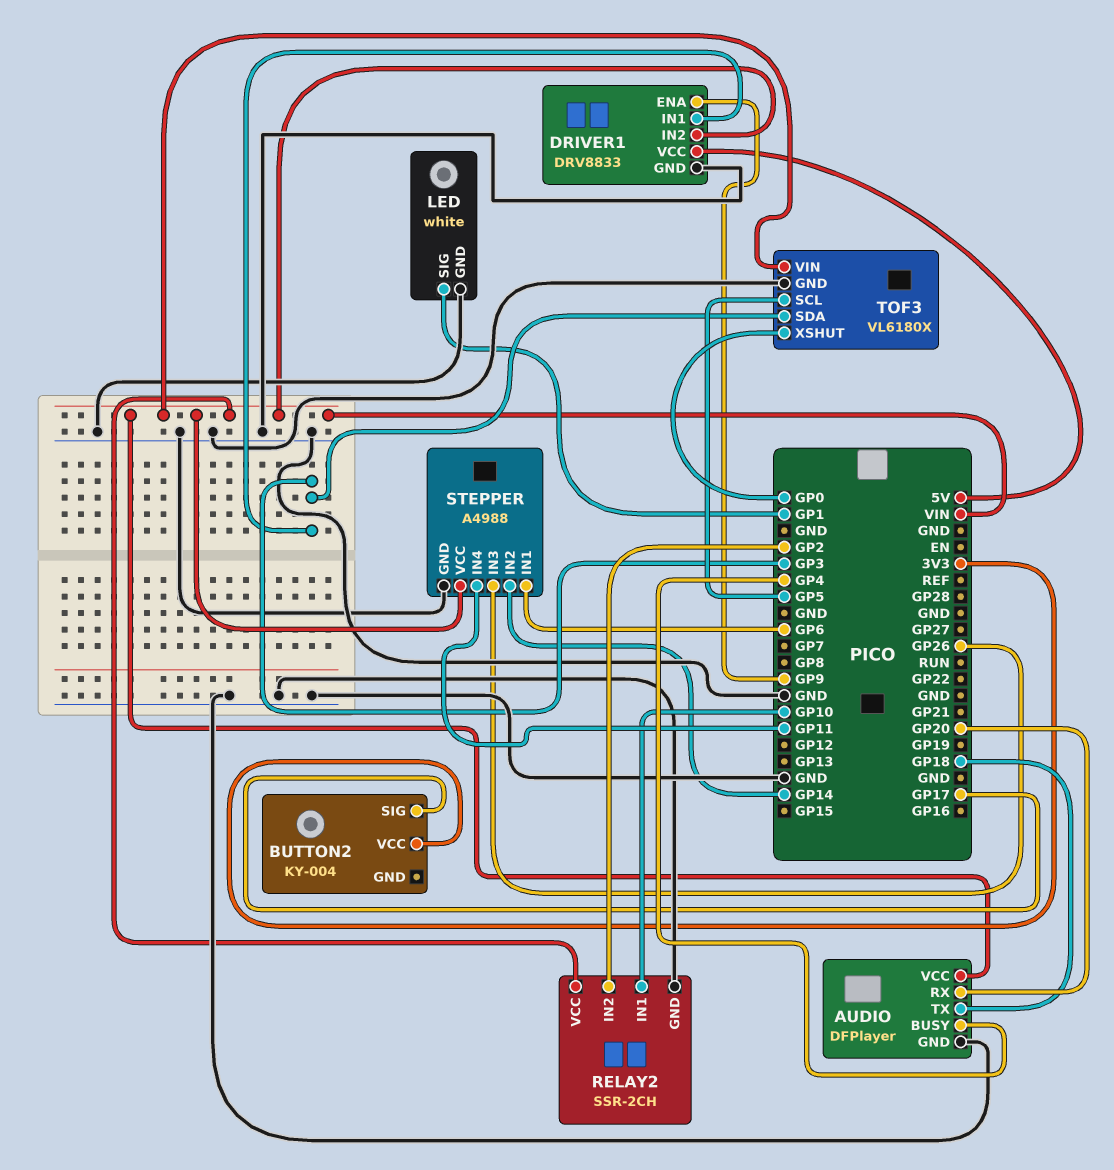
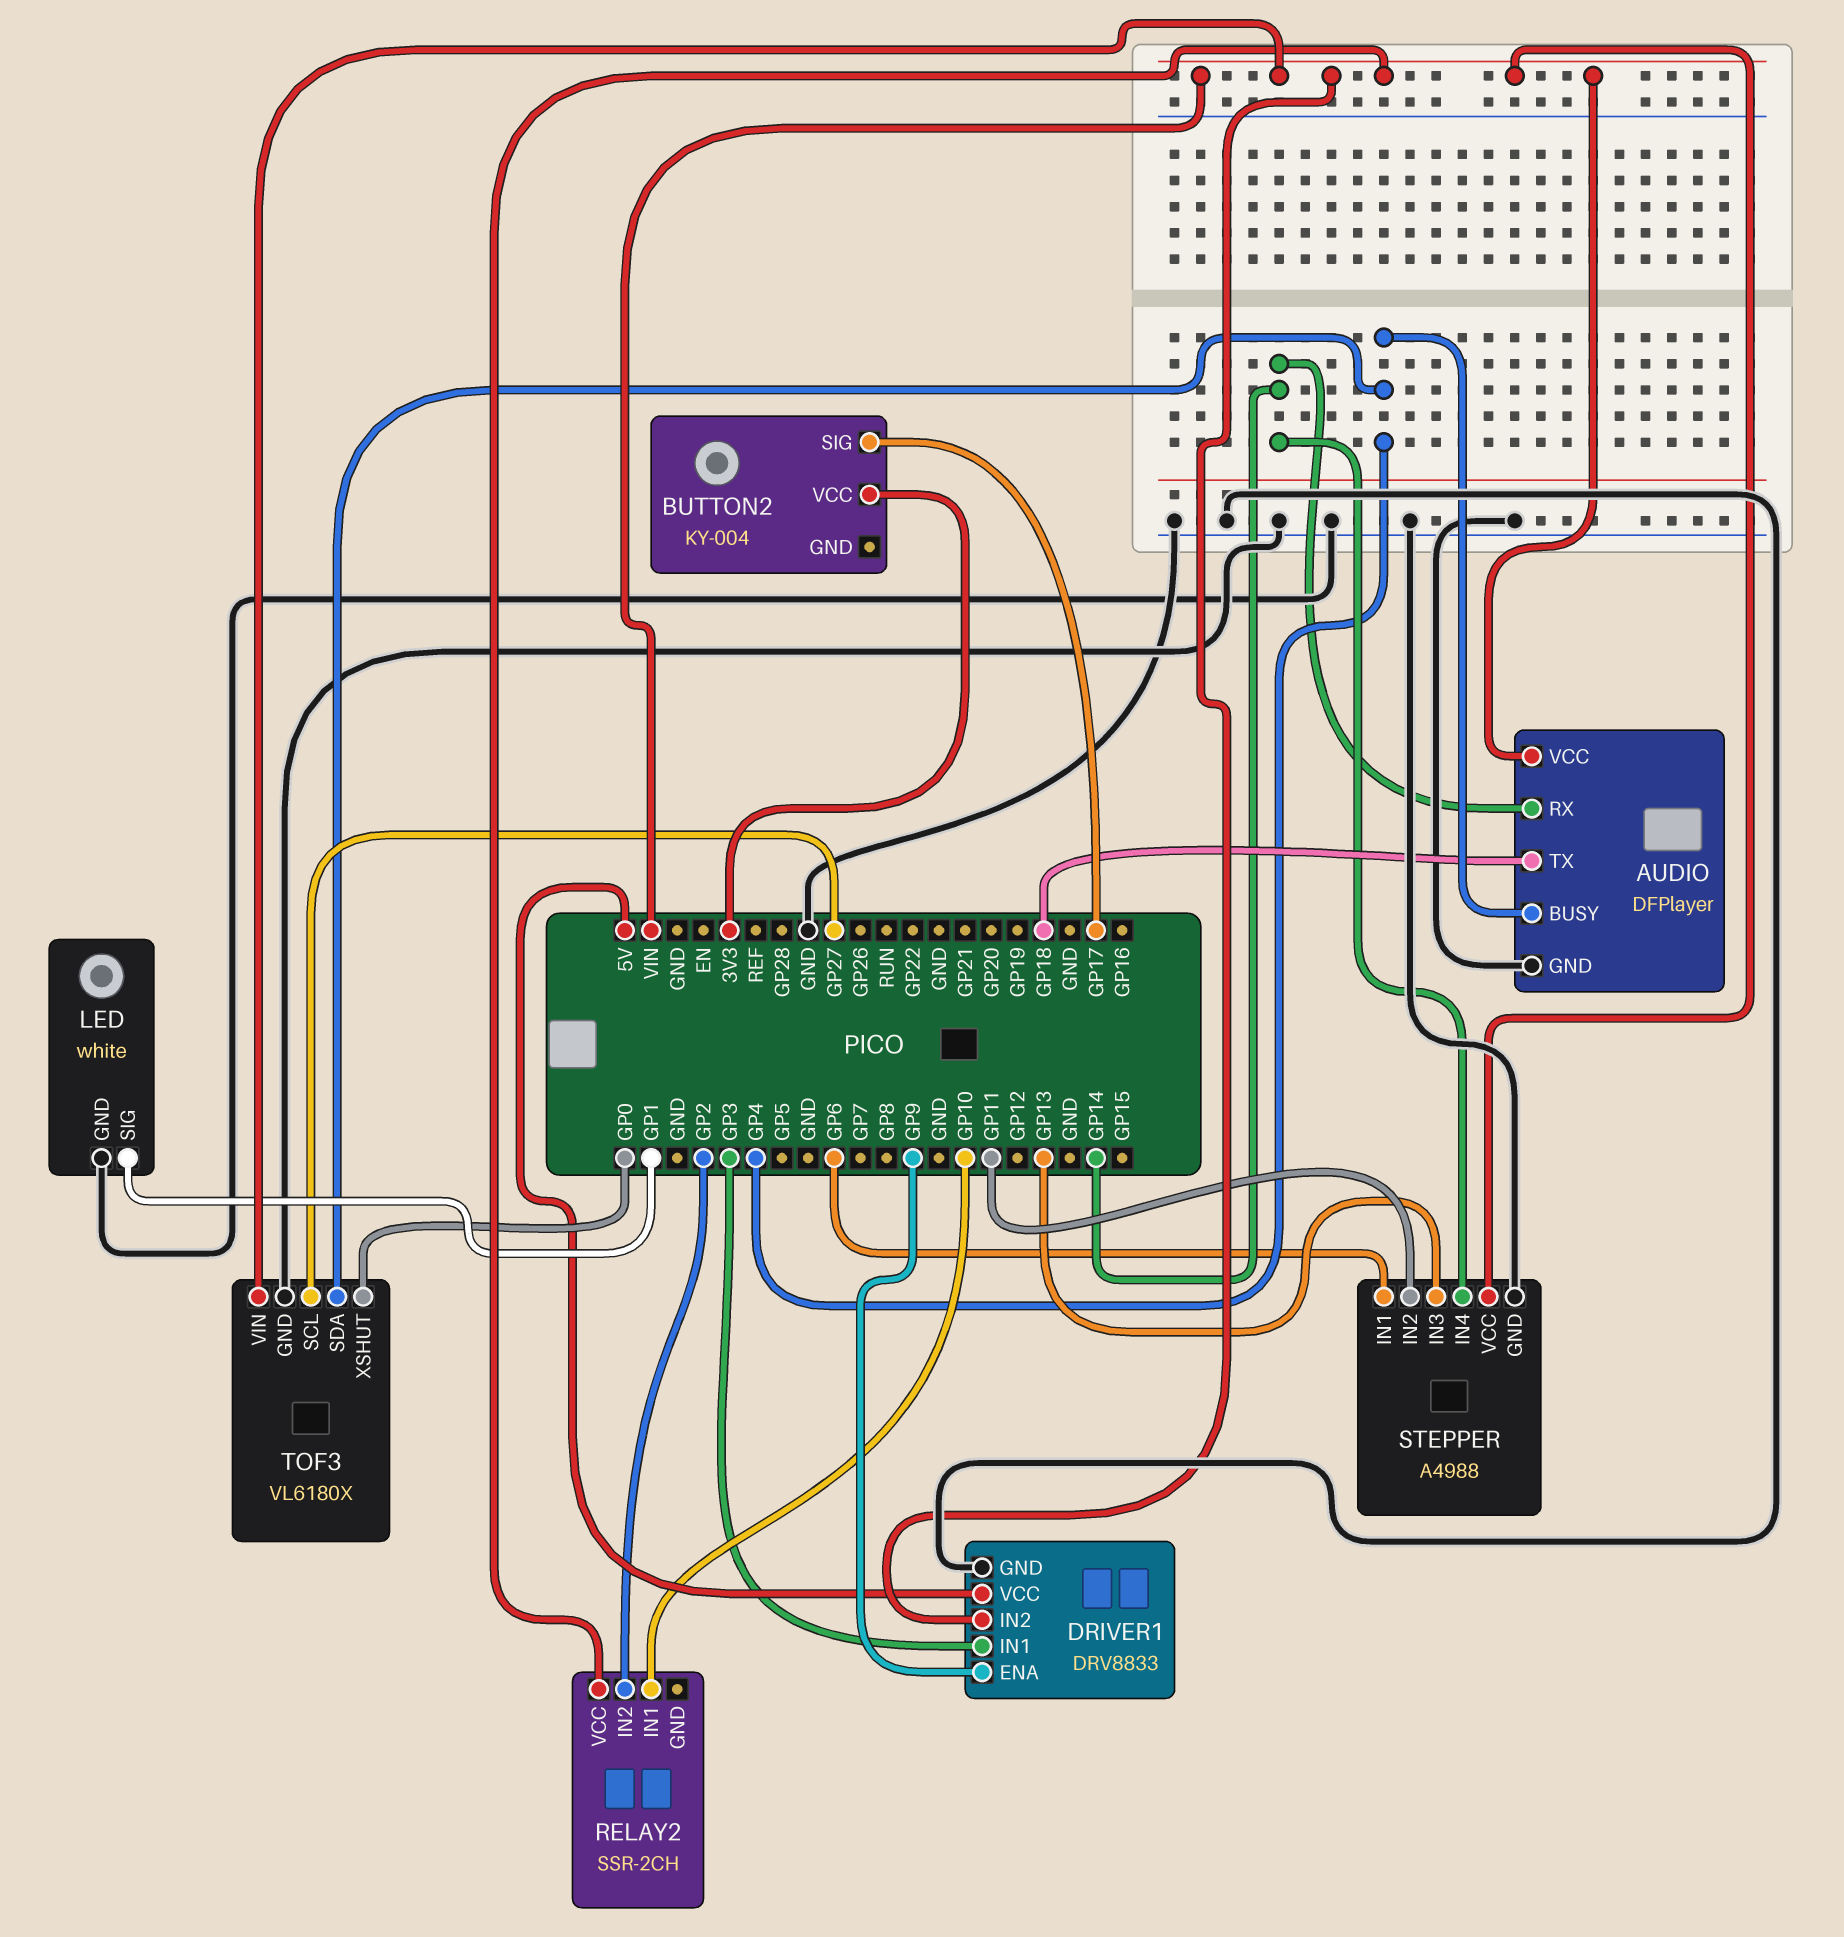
AUDIO pin RX: GP20 -> GP14
RELAY2 pin GND: GND -> none
STEPPER pin IN2: GP14 -> GP11
STEPPER pin IN3: GP26 -> GP13
STEPPER pin IN4: GP11 -> GP14
TOF3 pin SCL: GP5 -> GP27
TOF3 pin SDA: GP3 -> GP4

